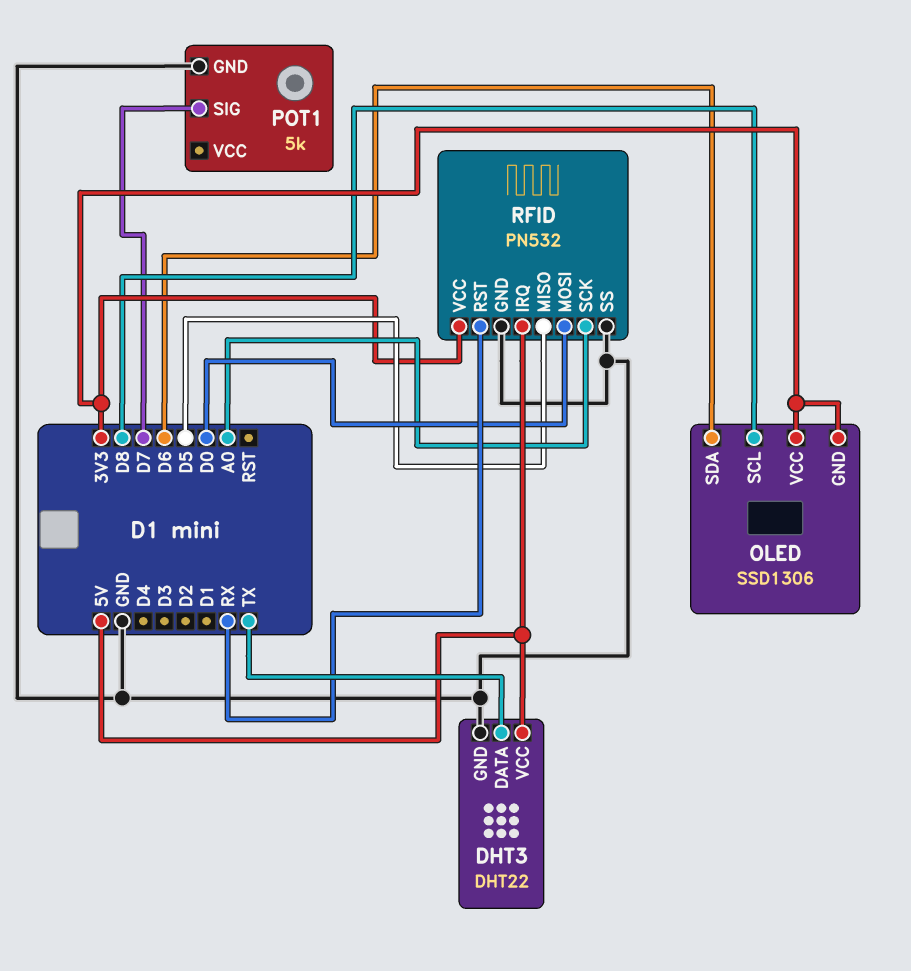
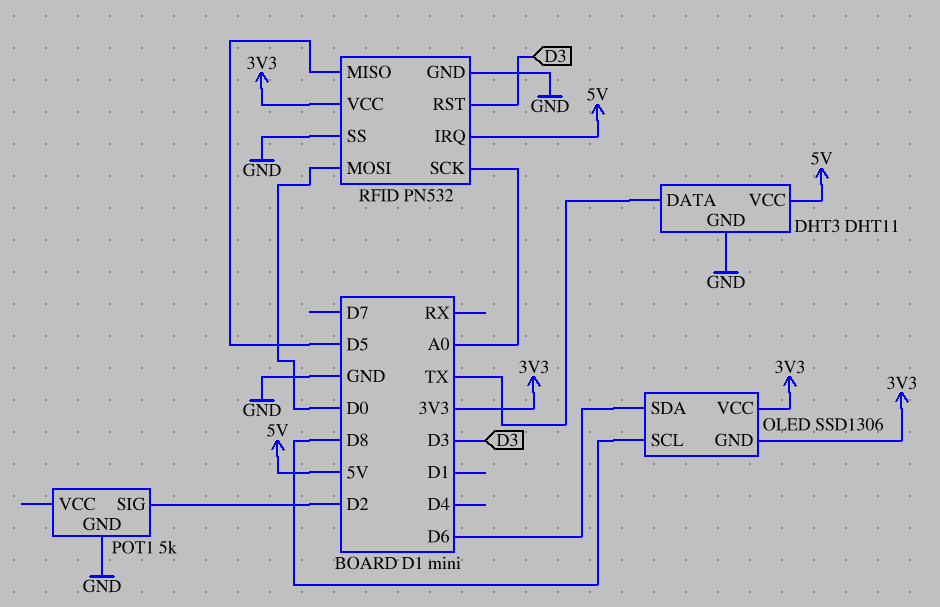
DHT3: DHT22 -> DHT11
POT1 pin SIG: D7 -> D2
RFID pin RST: RX -> D3

